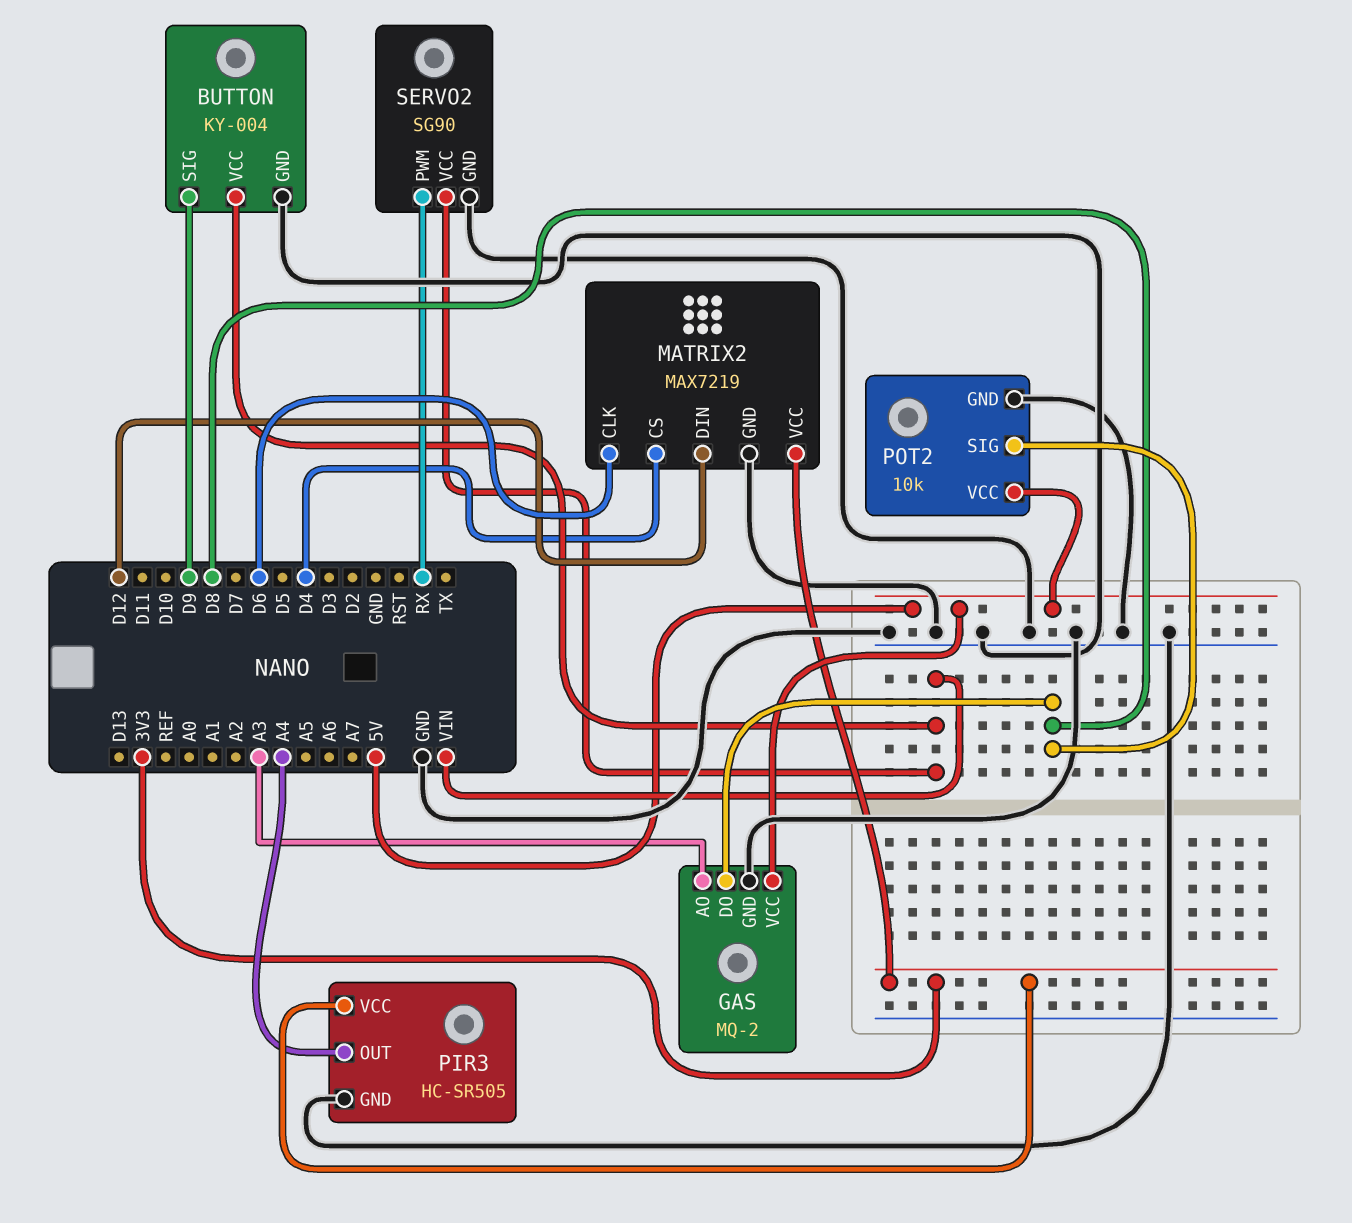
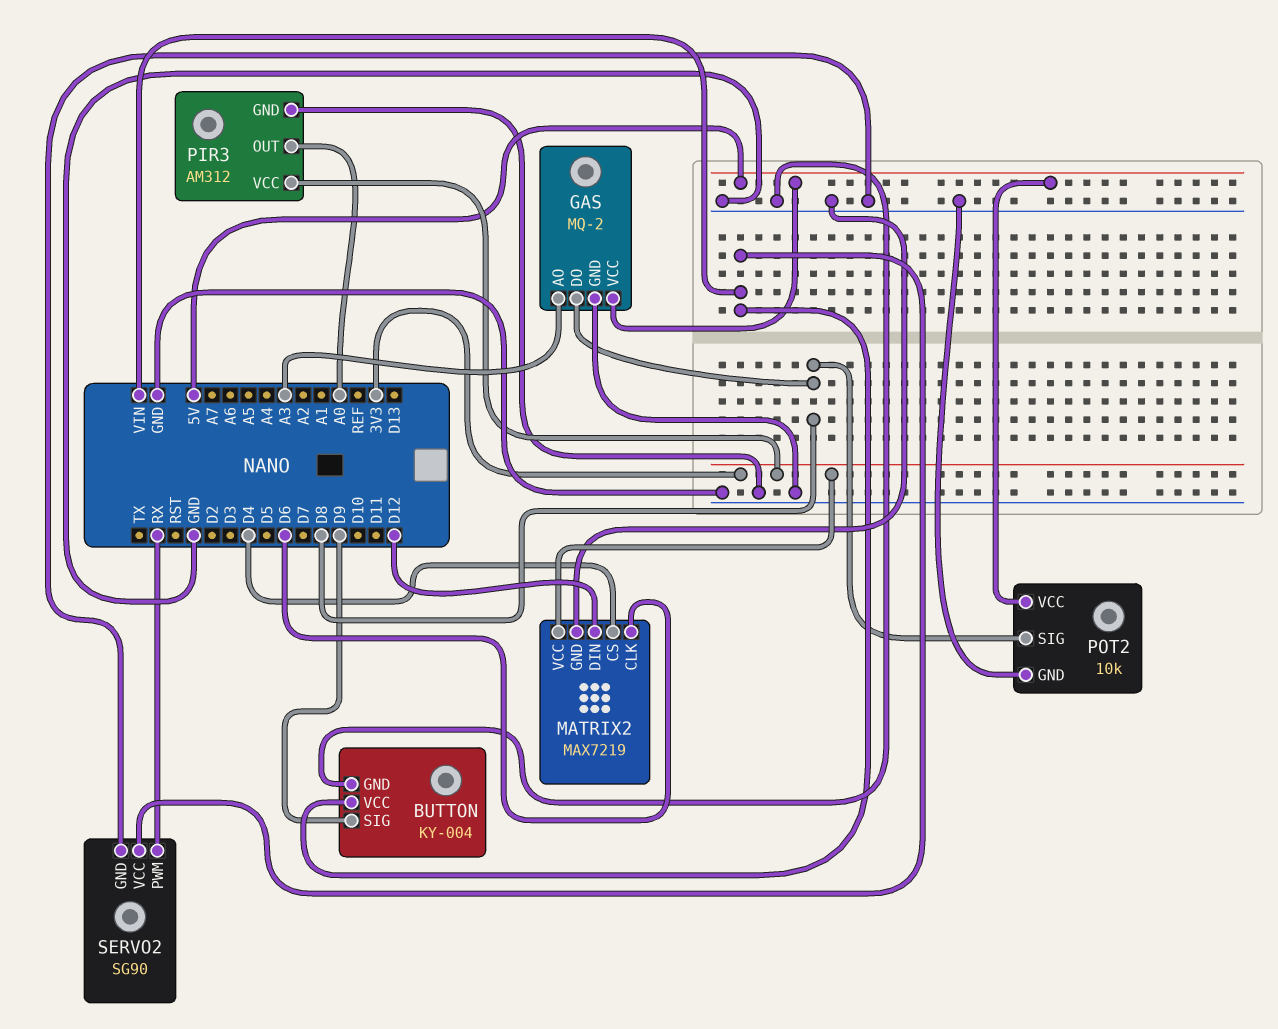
PIR3: HC-SR505 -> AM312
PIR3 pin OUT: A4 -> A0

